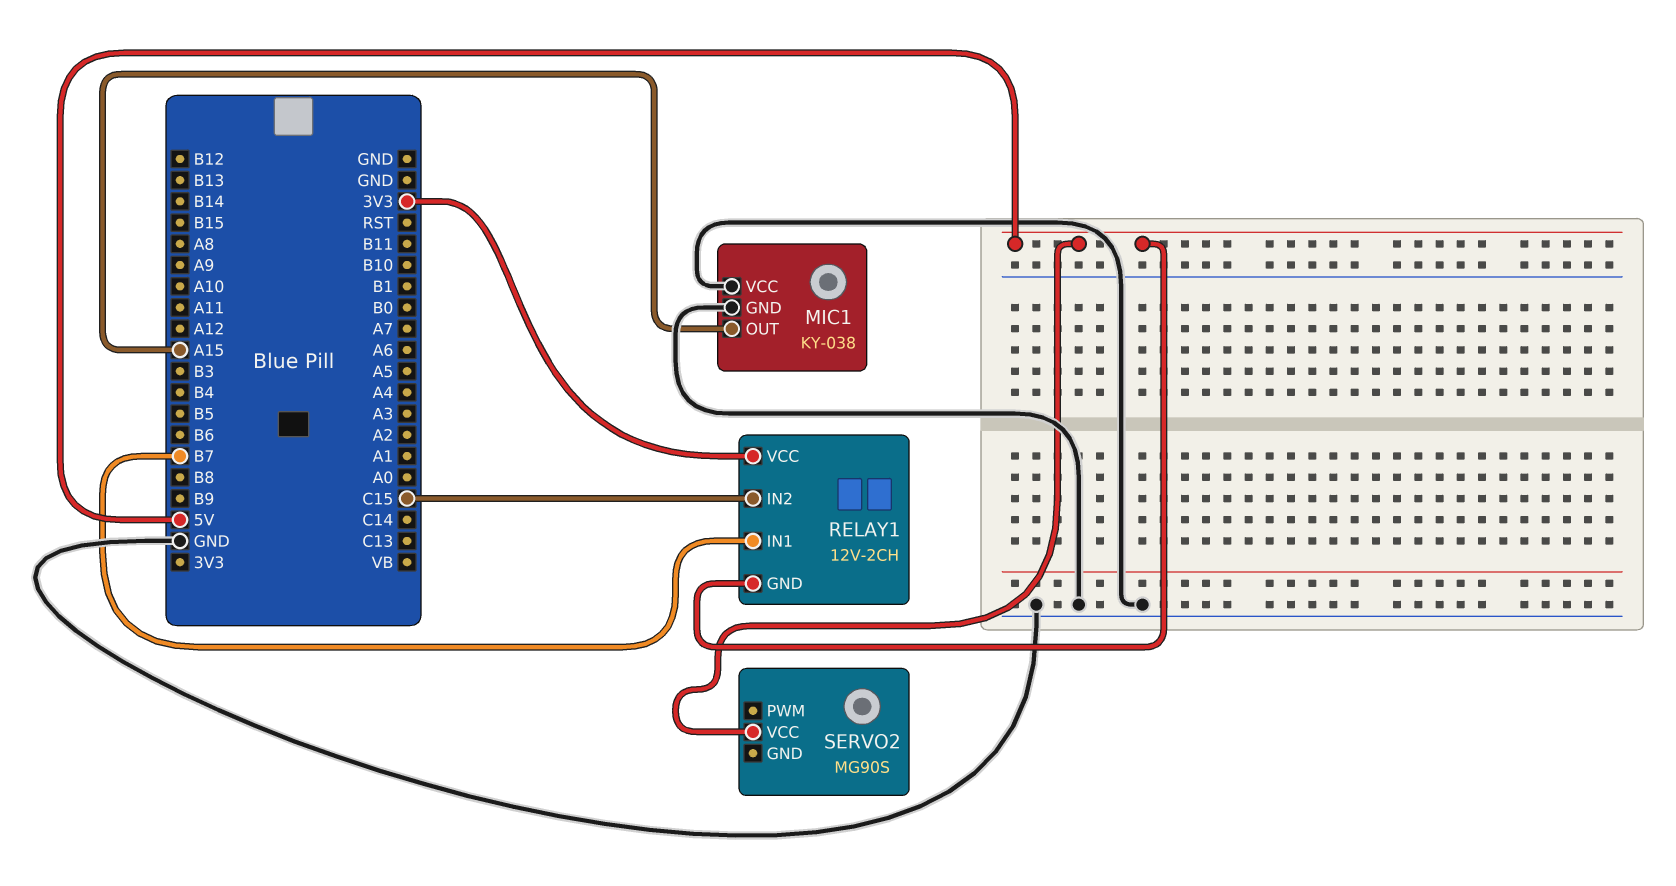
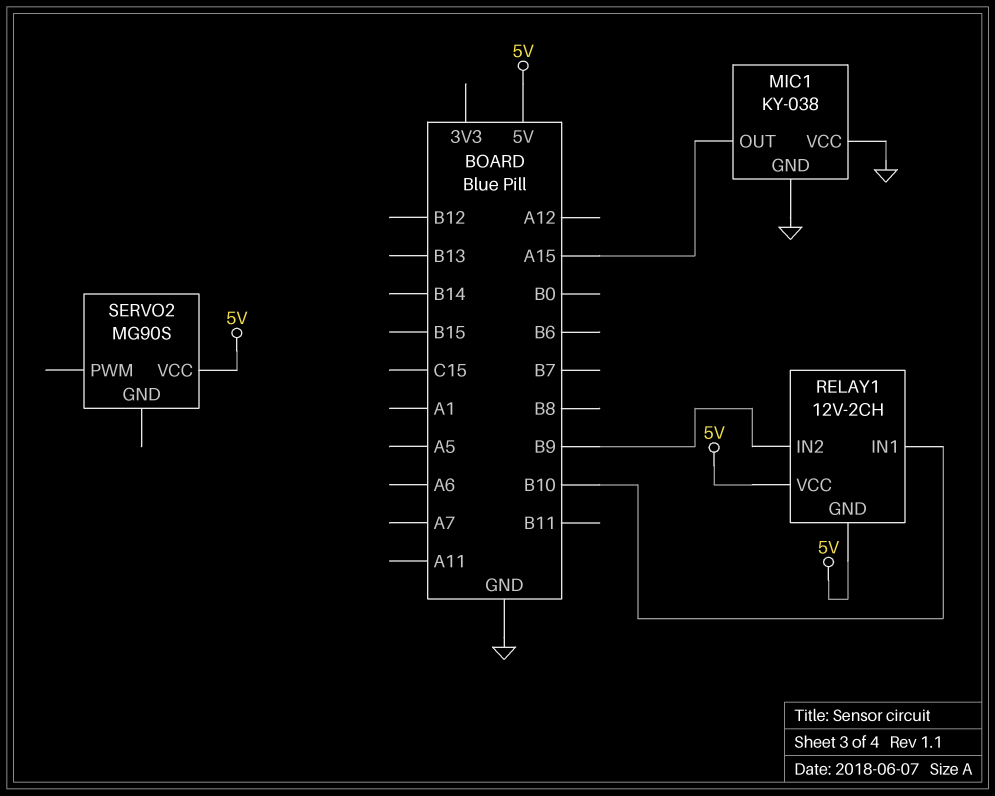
RELAY1 pin IN1: B7 -> B10
RELAY1 pin IN2: C15 -> B9
RELAY1 pin VCC: 3V3 -> 5V

